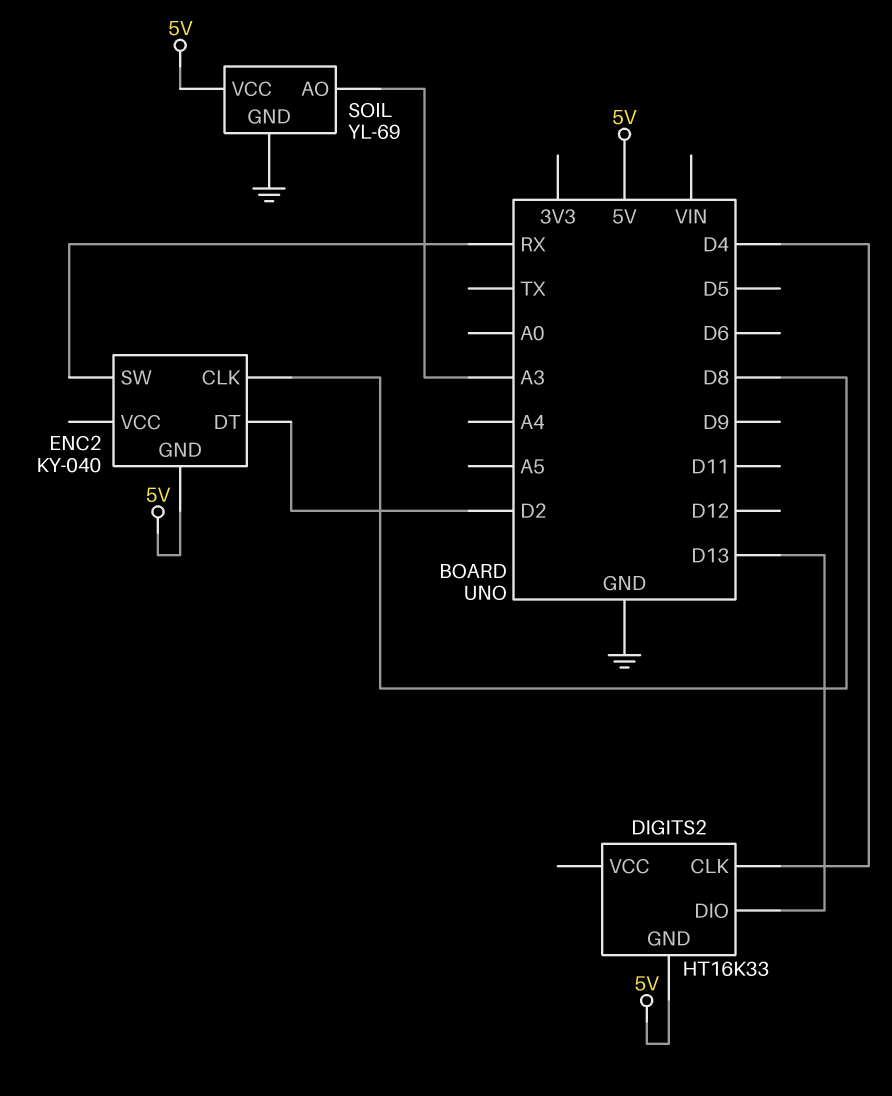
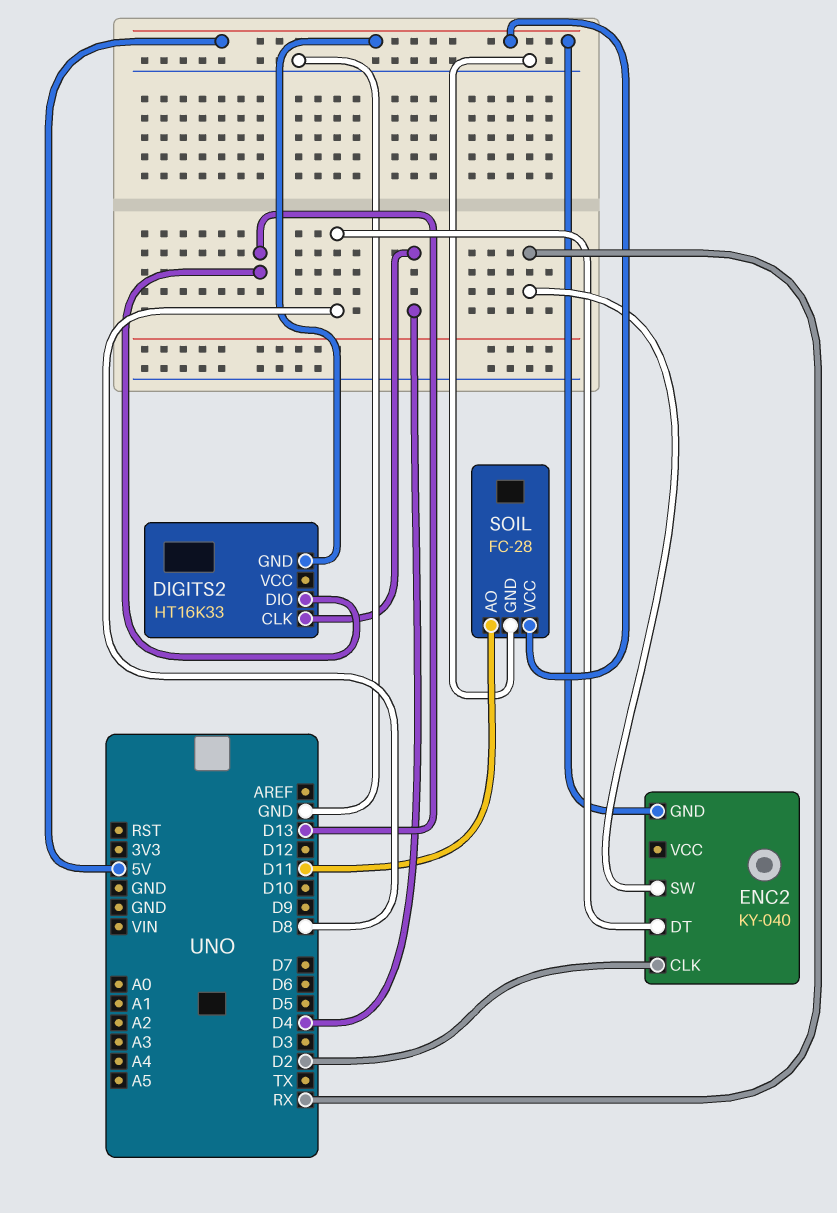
ENC2 pin CLK: D8 -> D2
ENC2 pin DT: D2 -> D8
SOIL: YL-69 -> FC-28
SOIL pin AO: A3 -> D11

